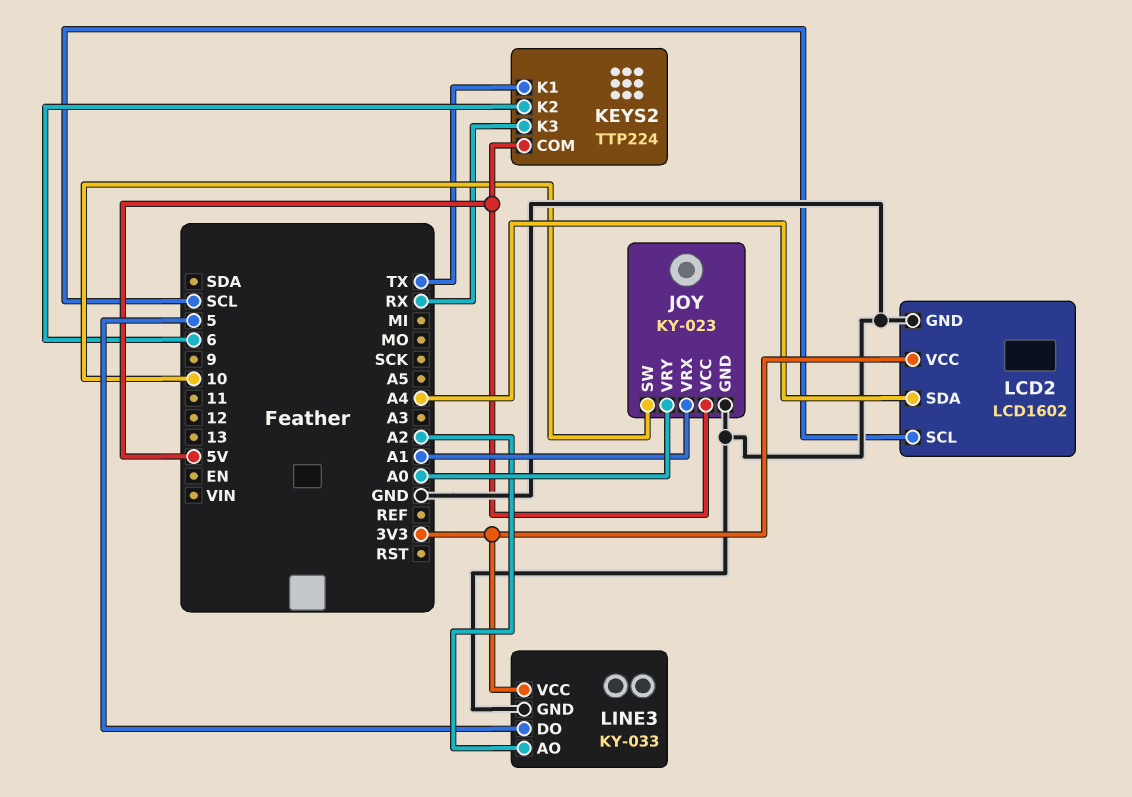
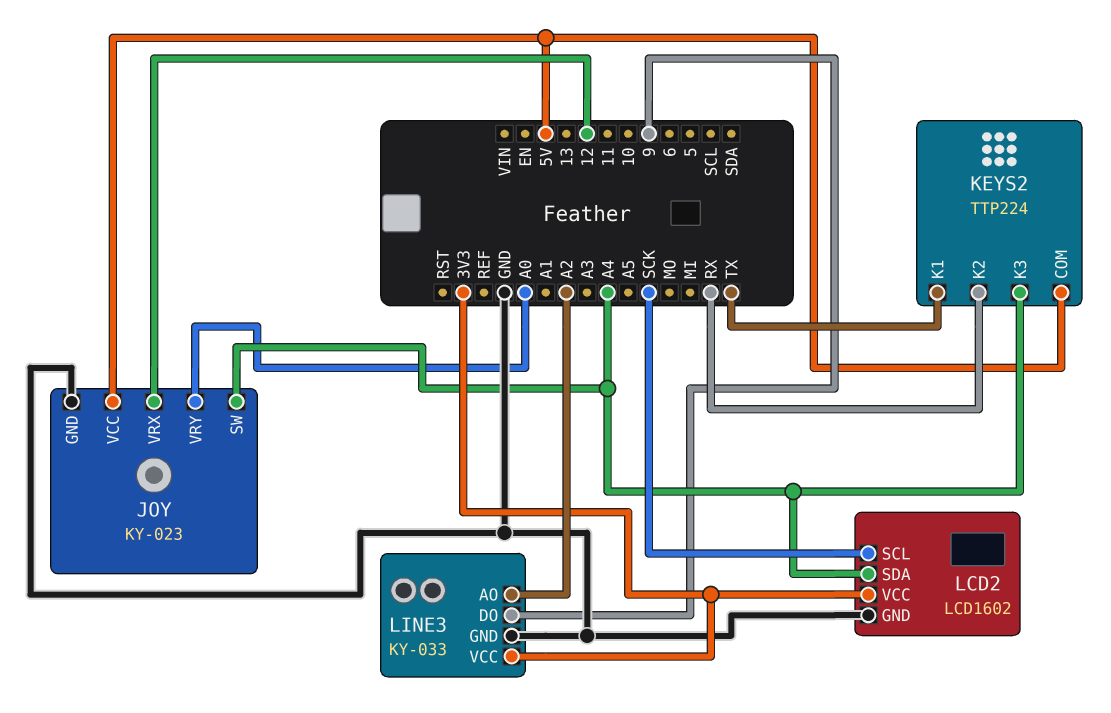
JOY pin SW: 10 -> A4
JOY pin VRX: A1 -> 12
KEYS2 pin K2: 6 -> RX
KEYS2 pin K3: RX -> A4
LCD2 pin SCL: SCL -> SCK
LINE3 pin DO: 5 -> 9

